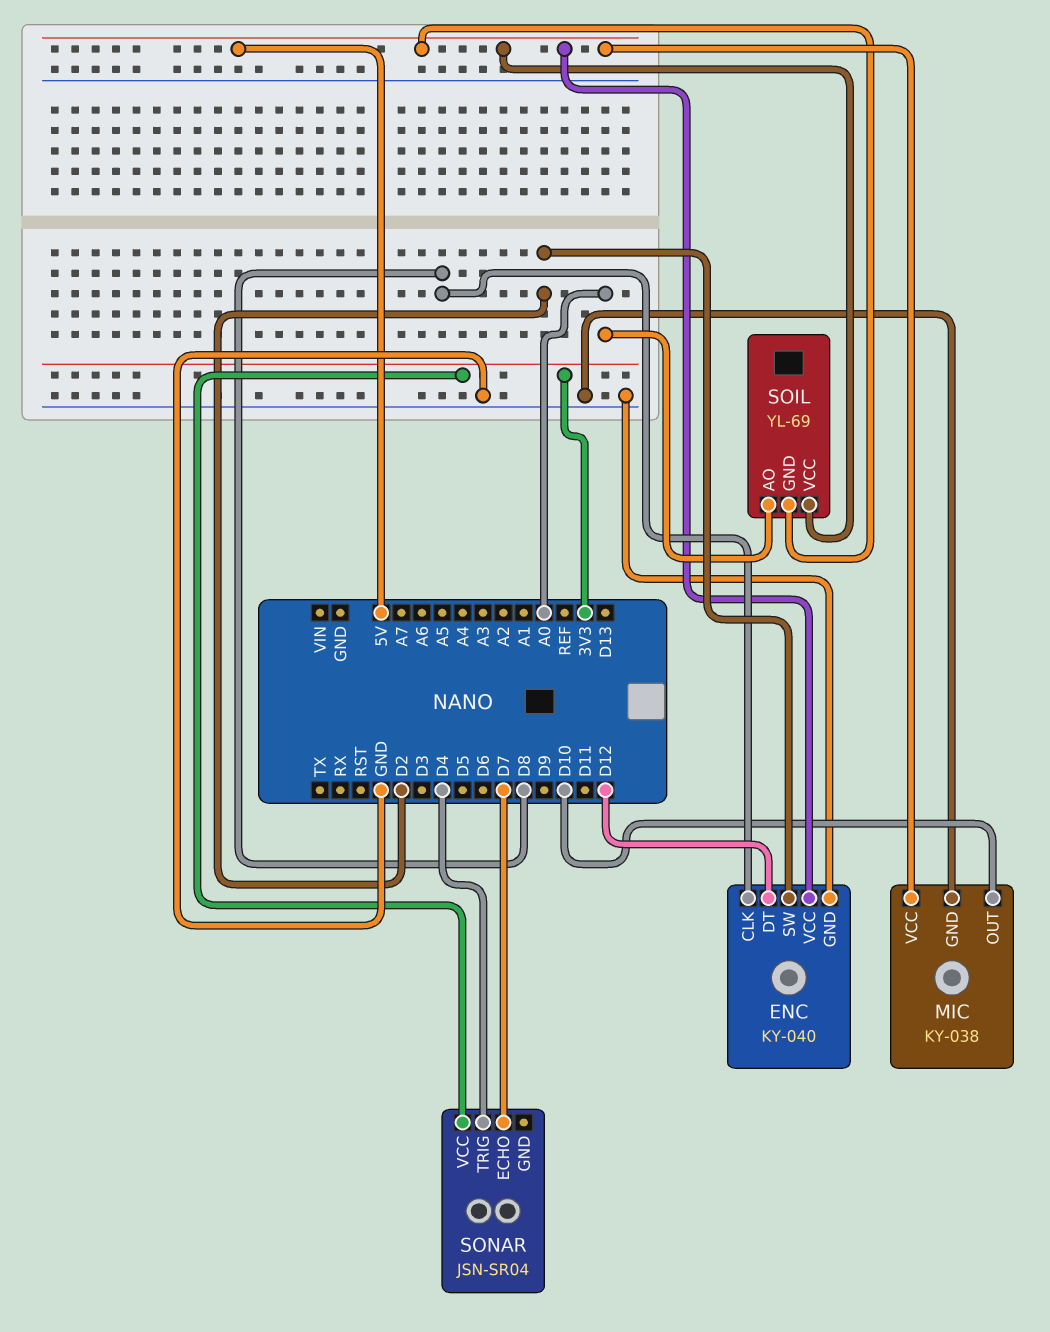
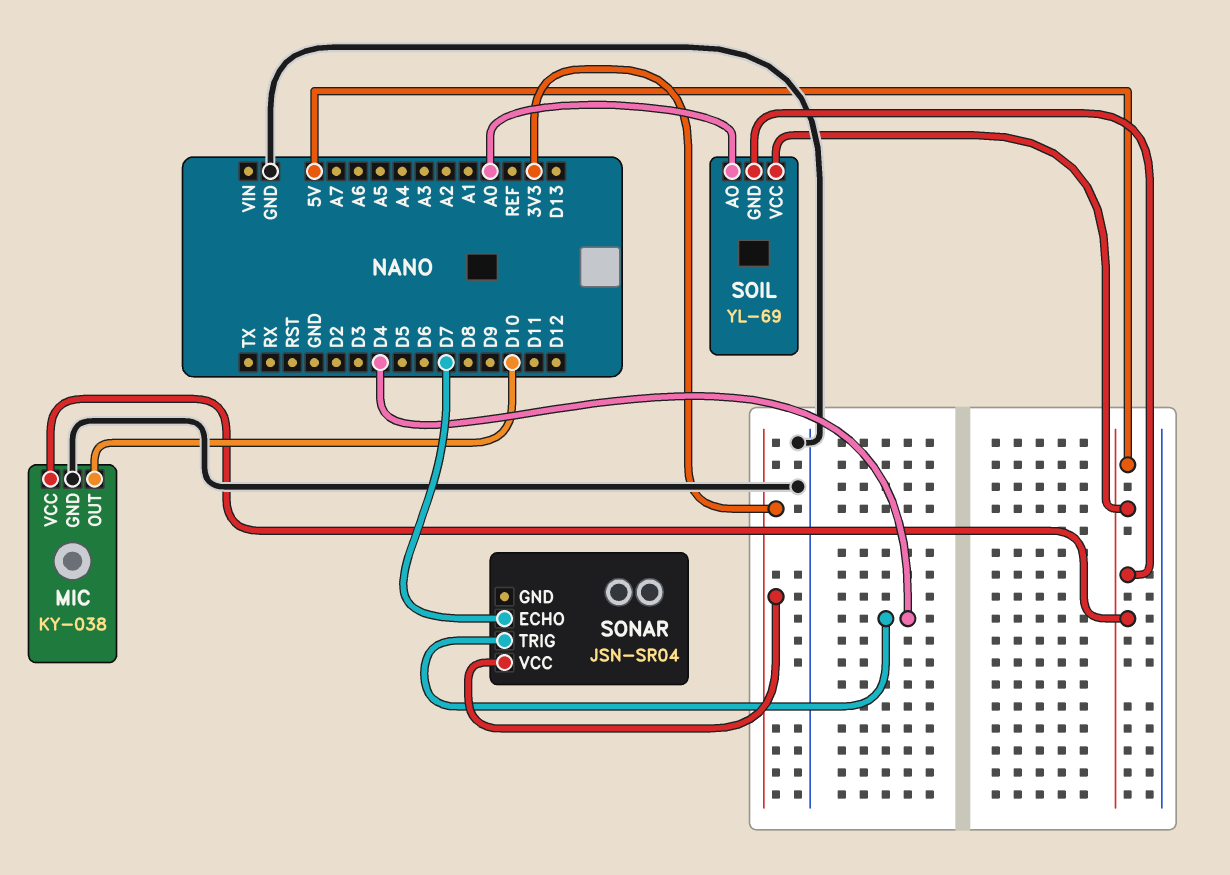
ENC: KY-040 -> none
ENC pin CLK: D8 -> none
ENC pin DT: D12 -> none
ENC pin GND: GND -> none
ENC pin SW: D2 -> none
ENC pin VCC: 5V -> none

